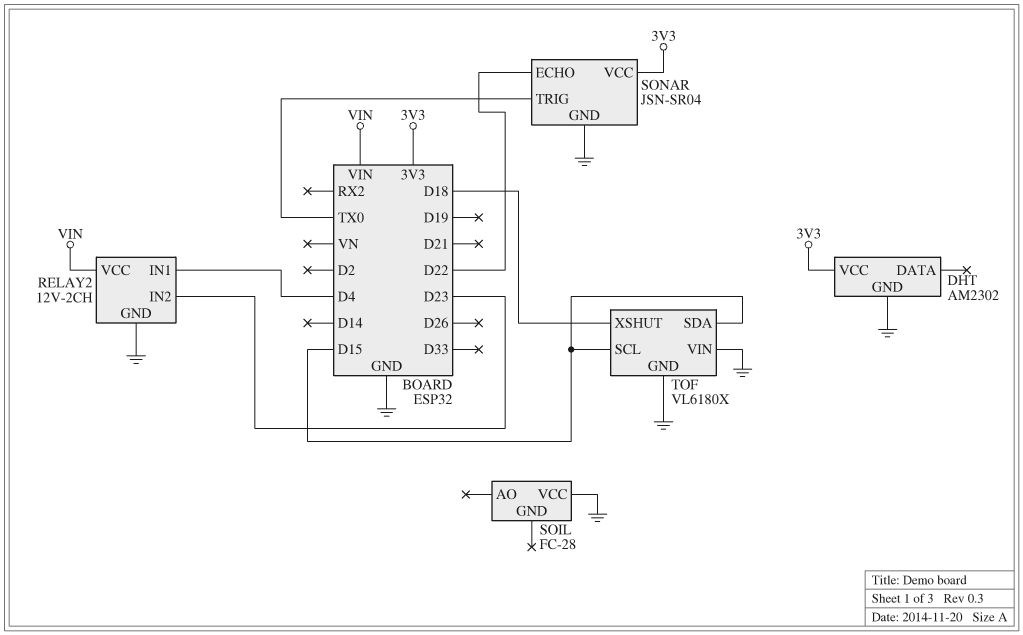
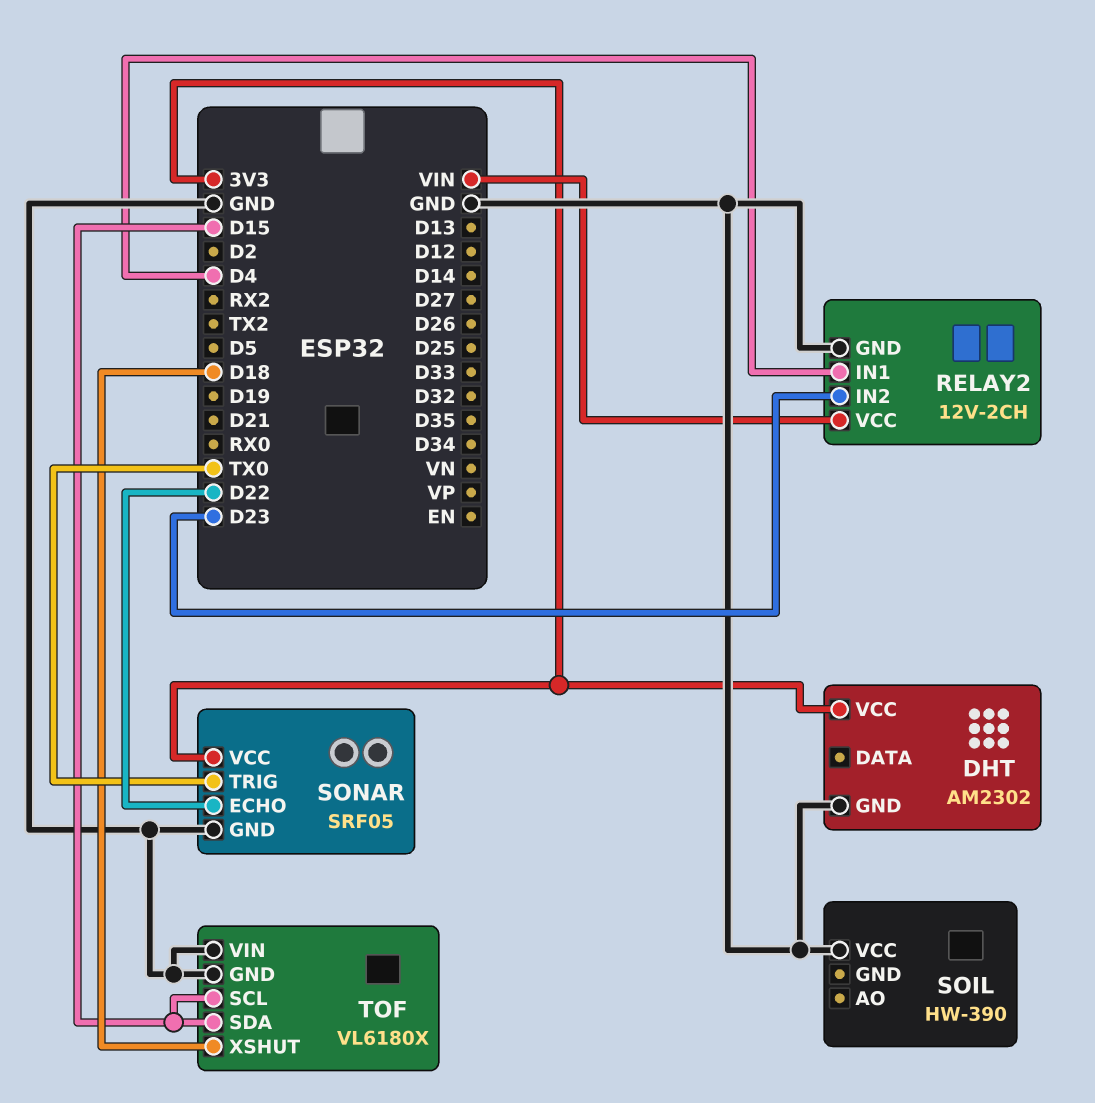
SOIL: FC-28 -> HW-390
SONAR: JSN-SR04 -> SRF05

